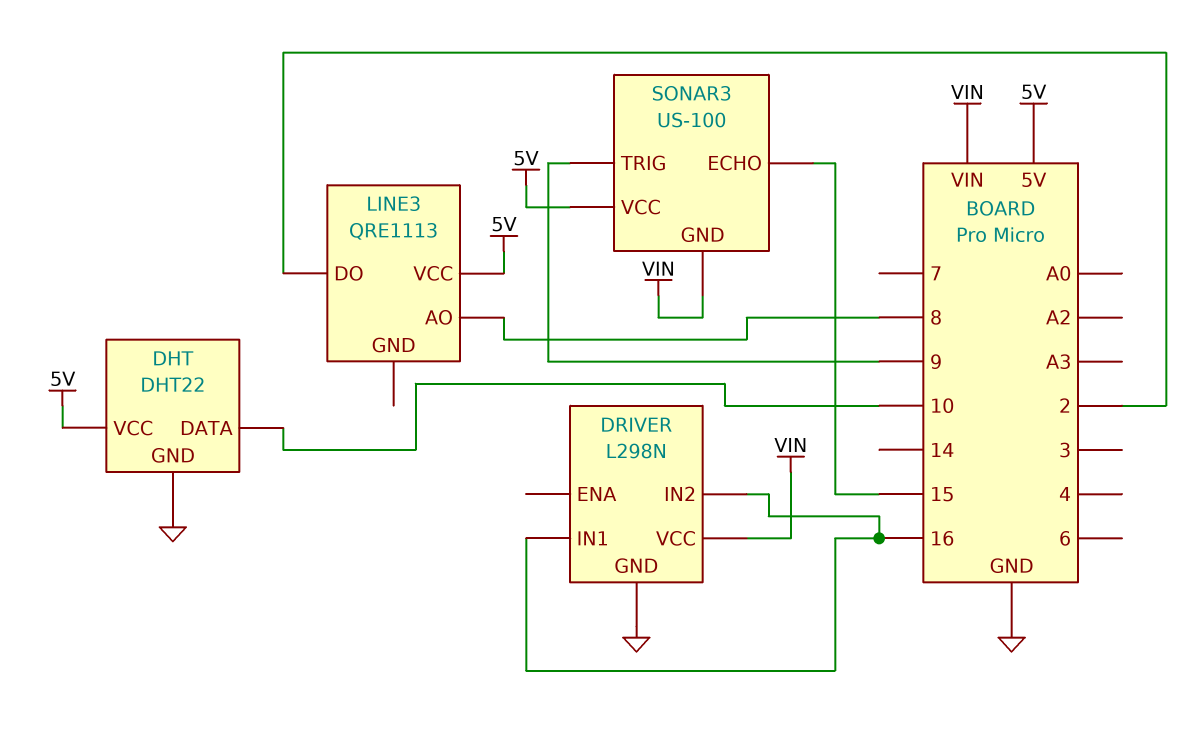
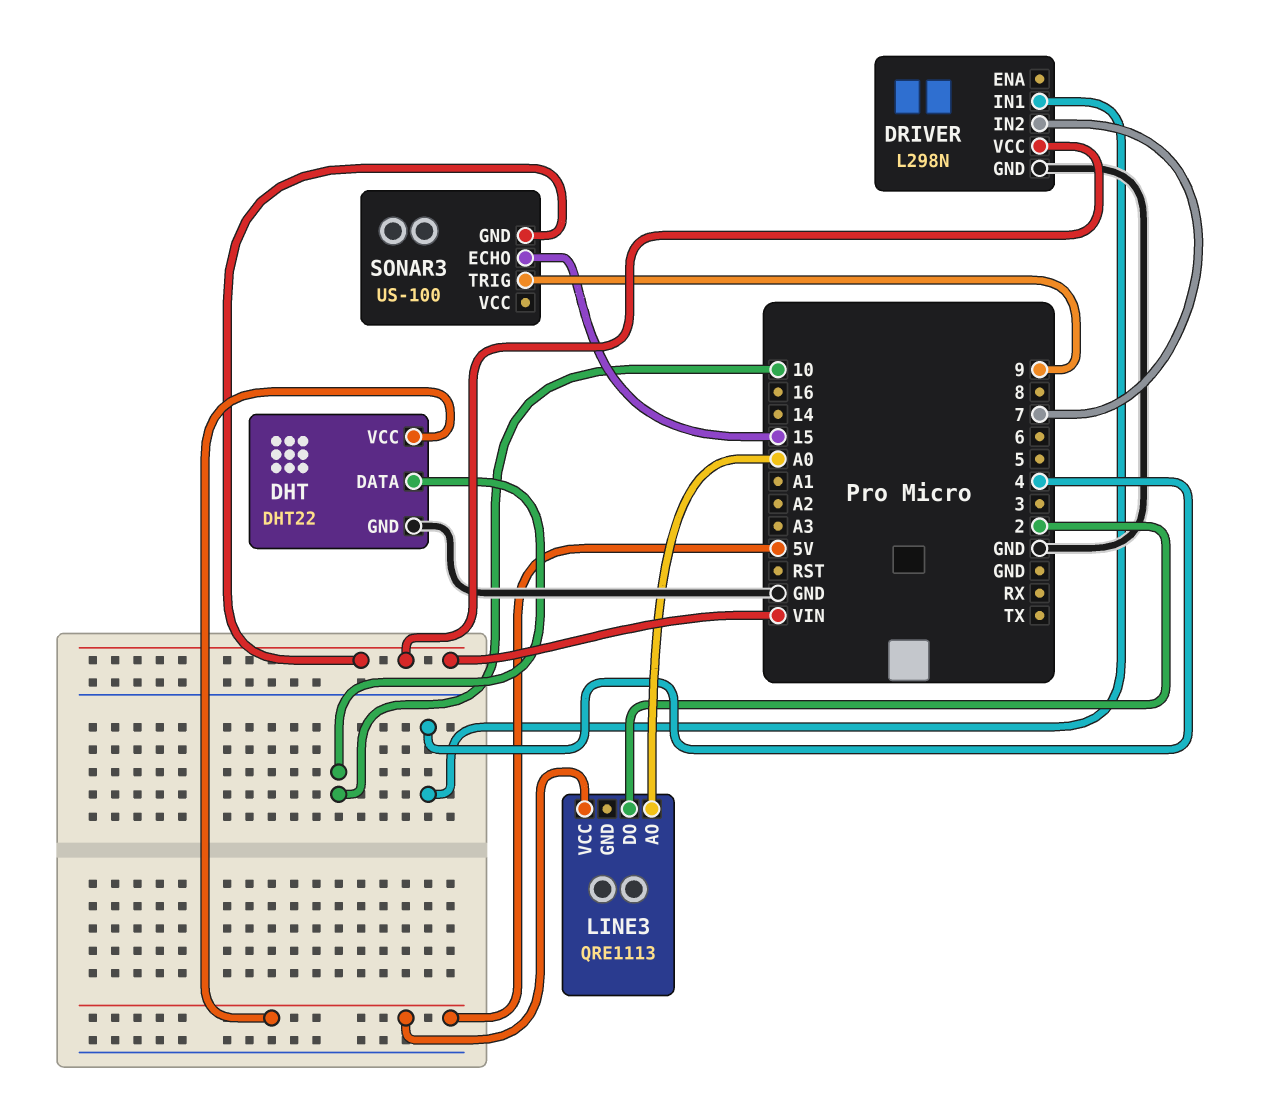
DRIVER pin IN1: 16 -> 4
DRIVER pin IN2: 16 -> 7
LINE3 pin AO: 8 -> A0
SONAR3 pin VCC: 5V -> none

